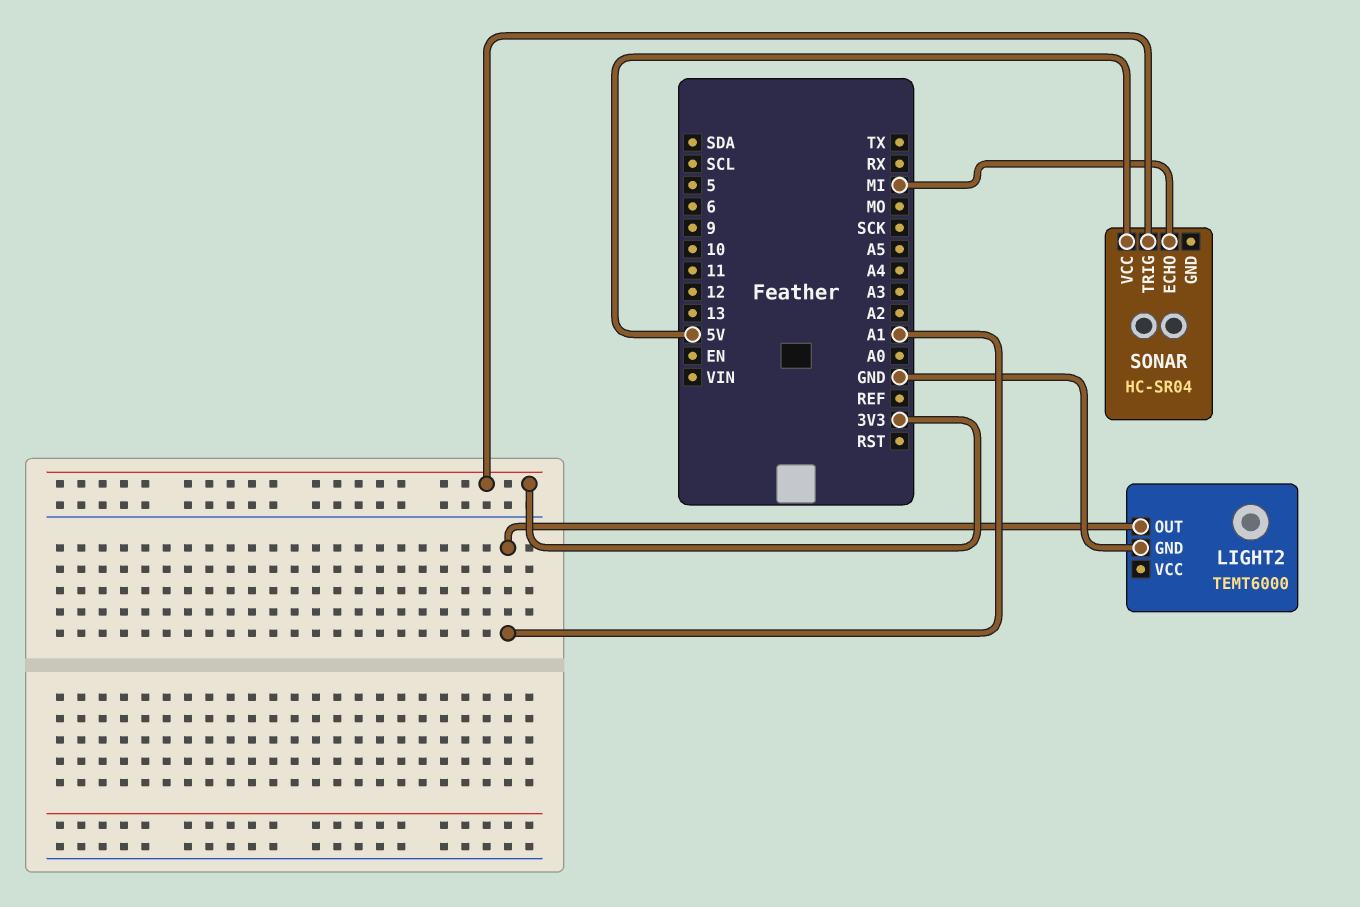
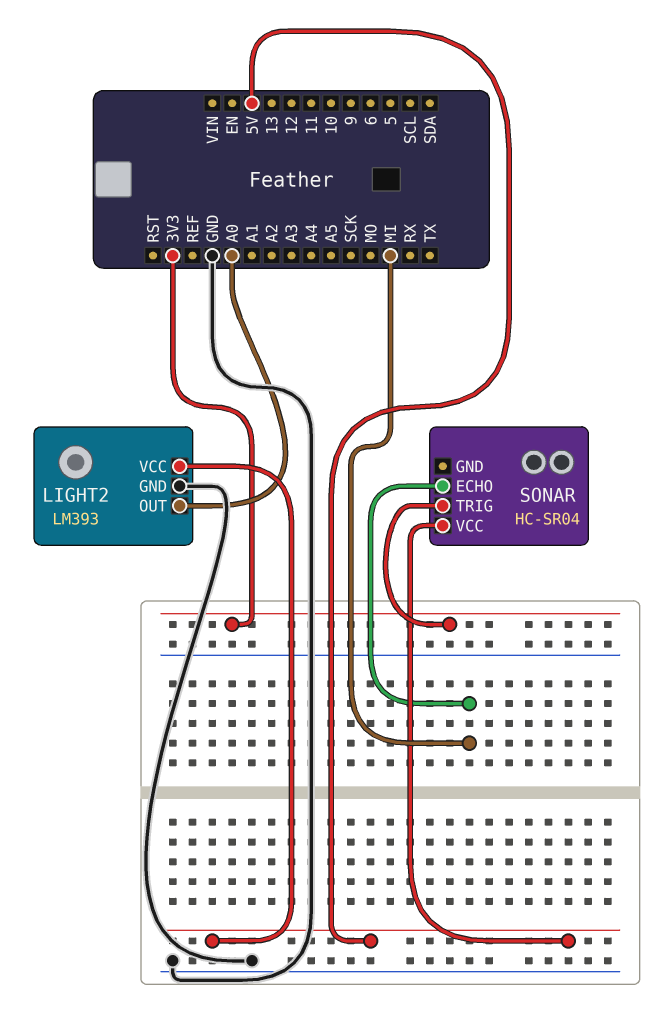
LIGHT2: TEMT6000 -> LM393
LIGHT2 pin OUT: A1 -> A0
LIGHT2 pin VCC: none -> 5V

